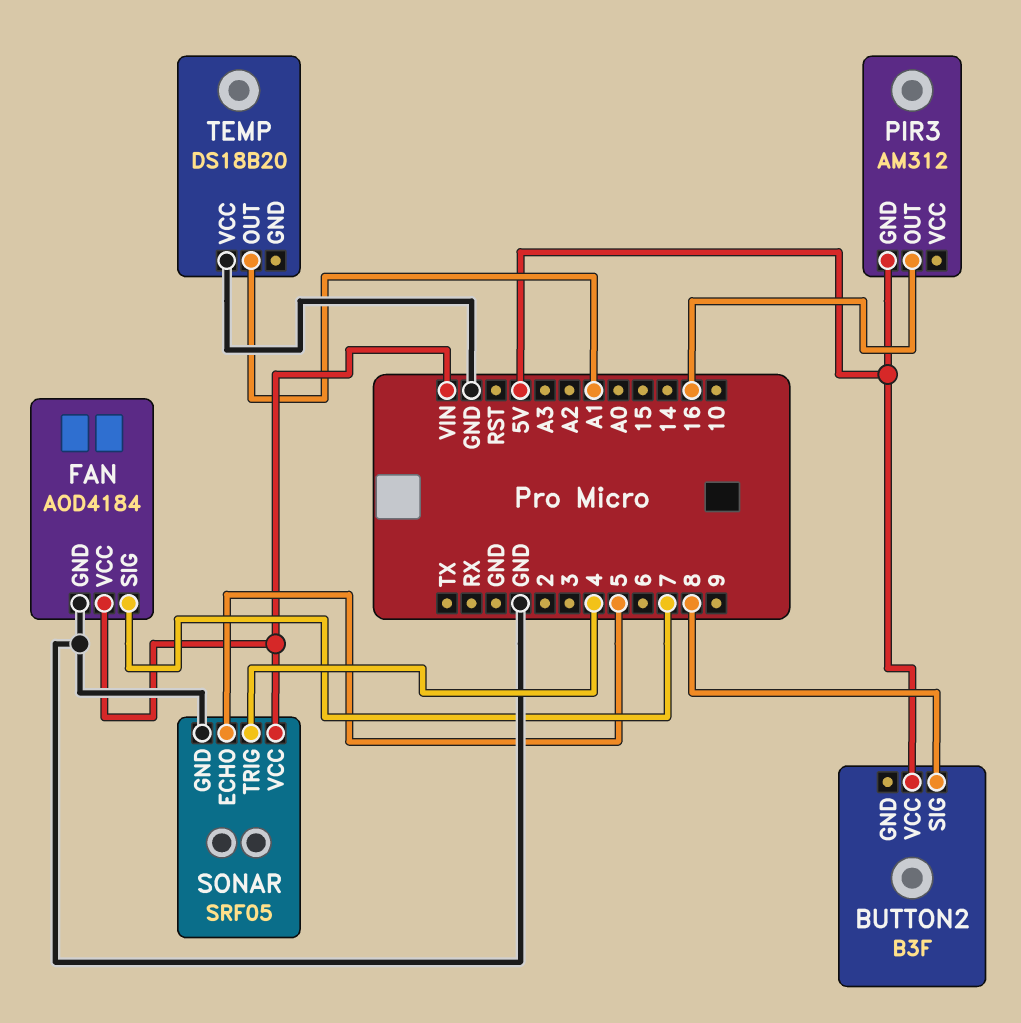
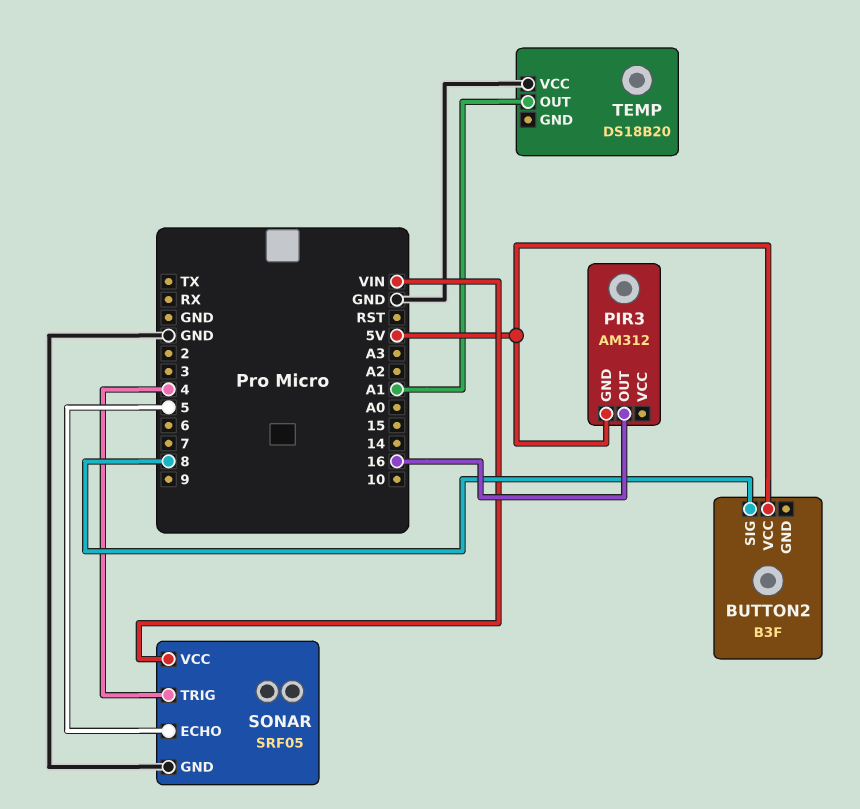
FAN: AOD4184 -> none
FAN pin GND: GND -> none
FAN pin SIG: 7 -> none
FAN pin VCC: VIN -> none

